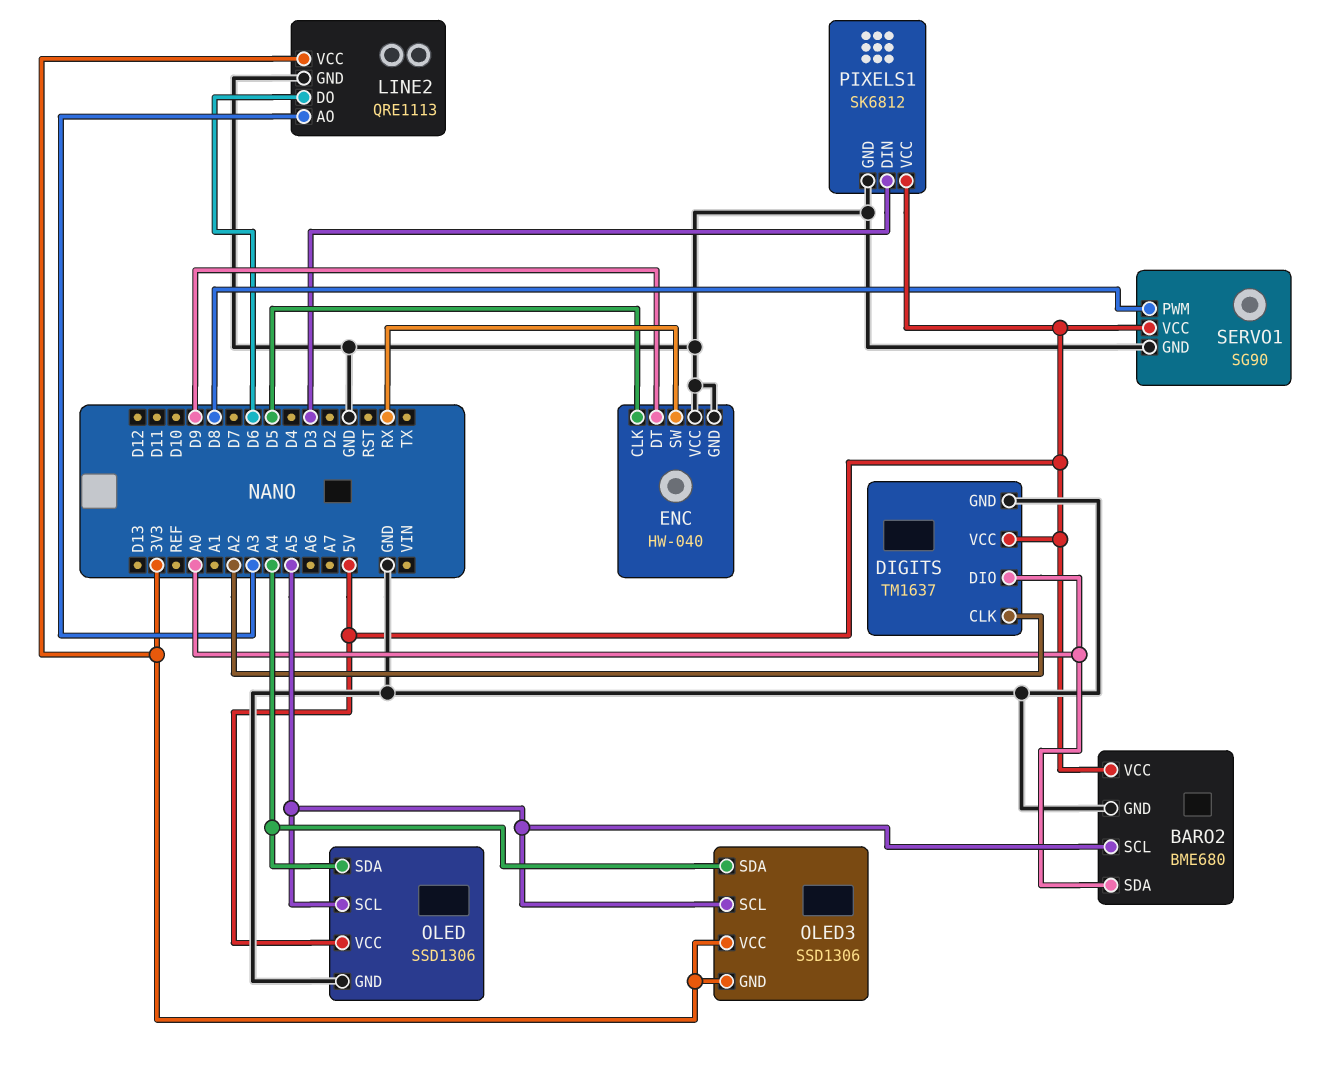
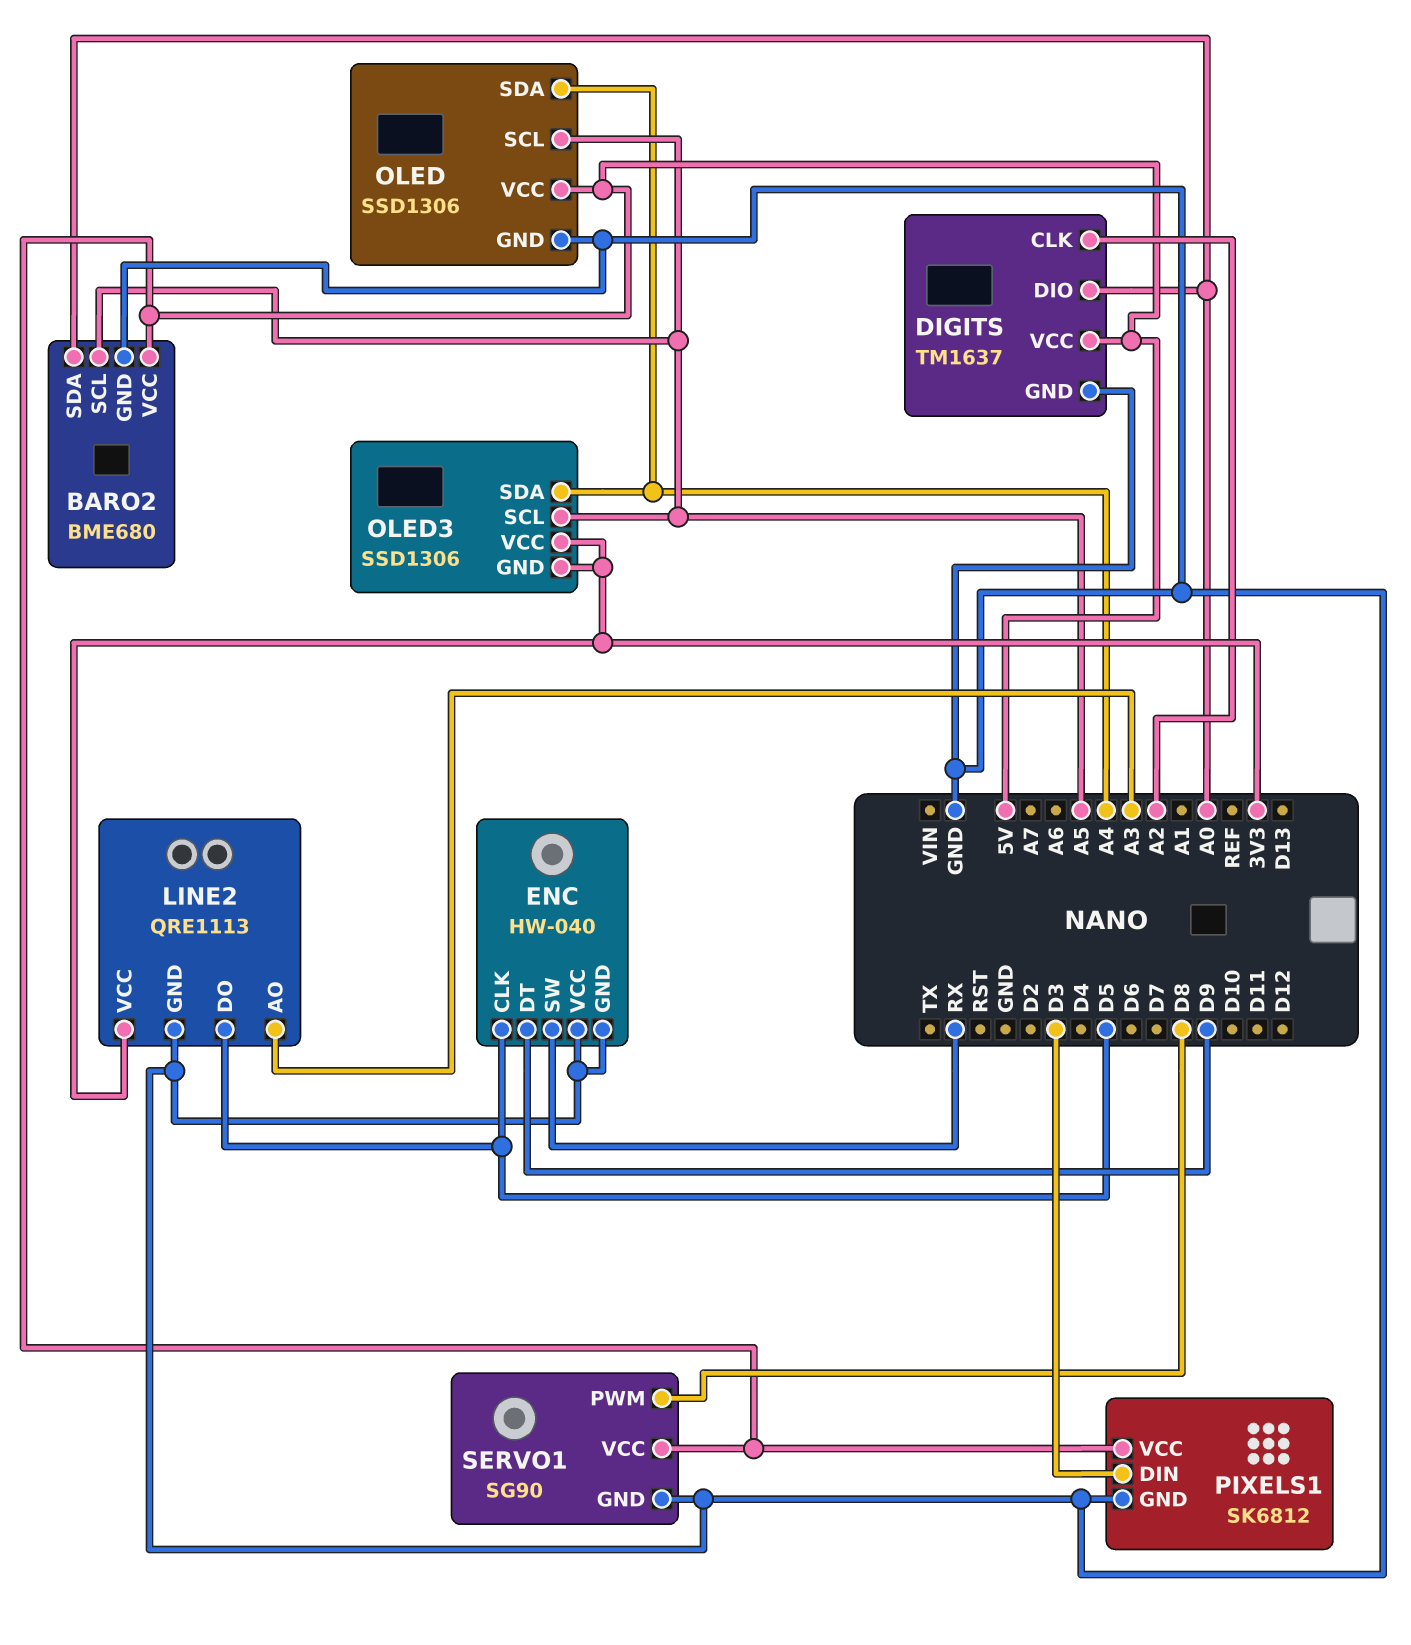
LINE2 pin DO: D6 -> D5

